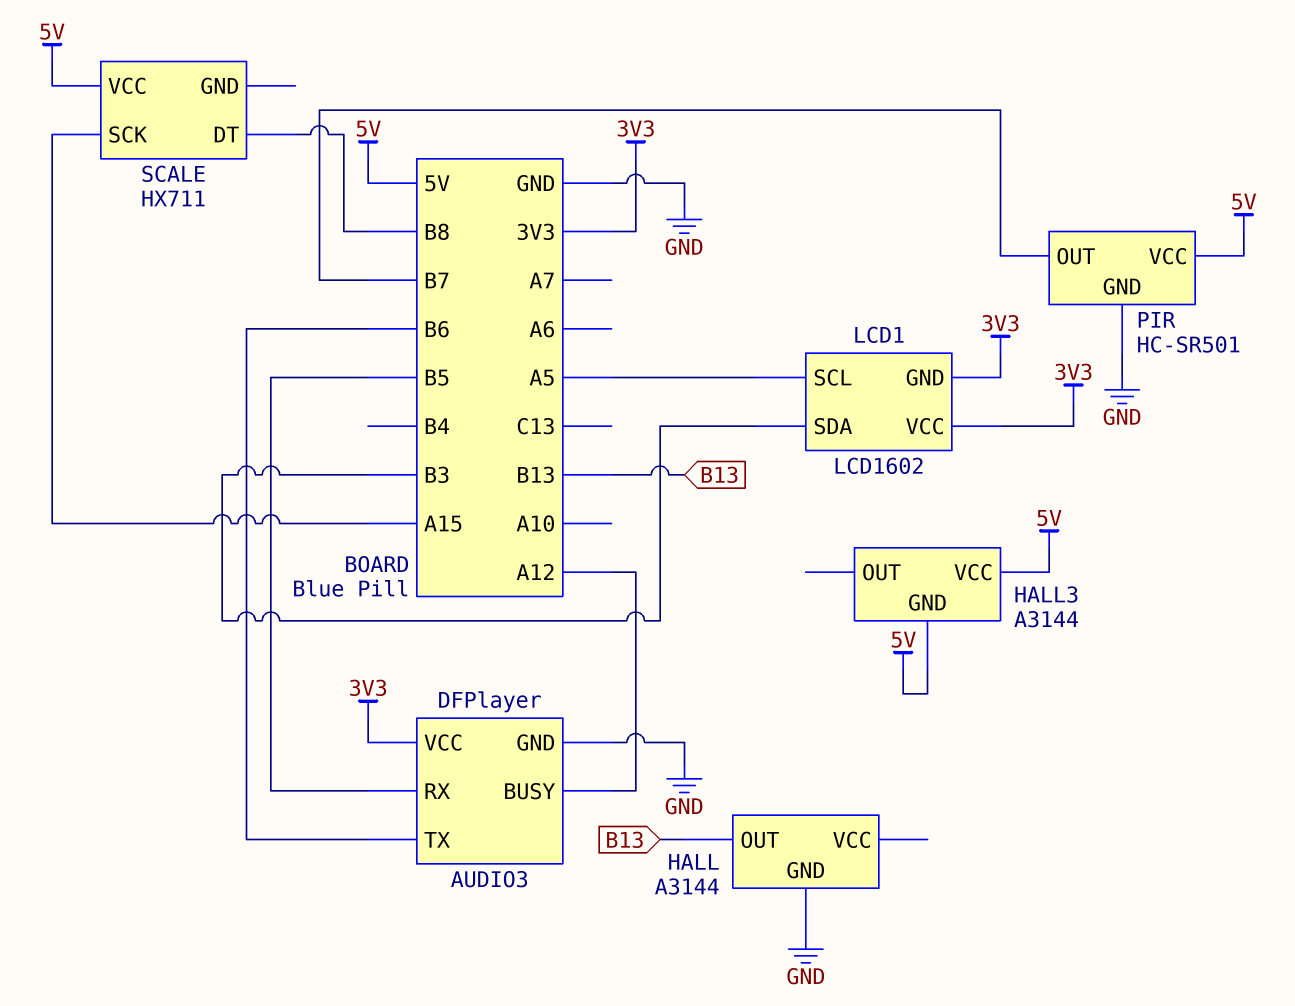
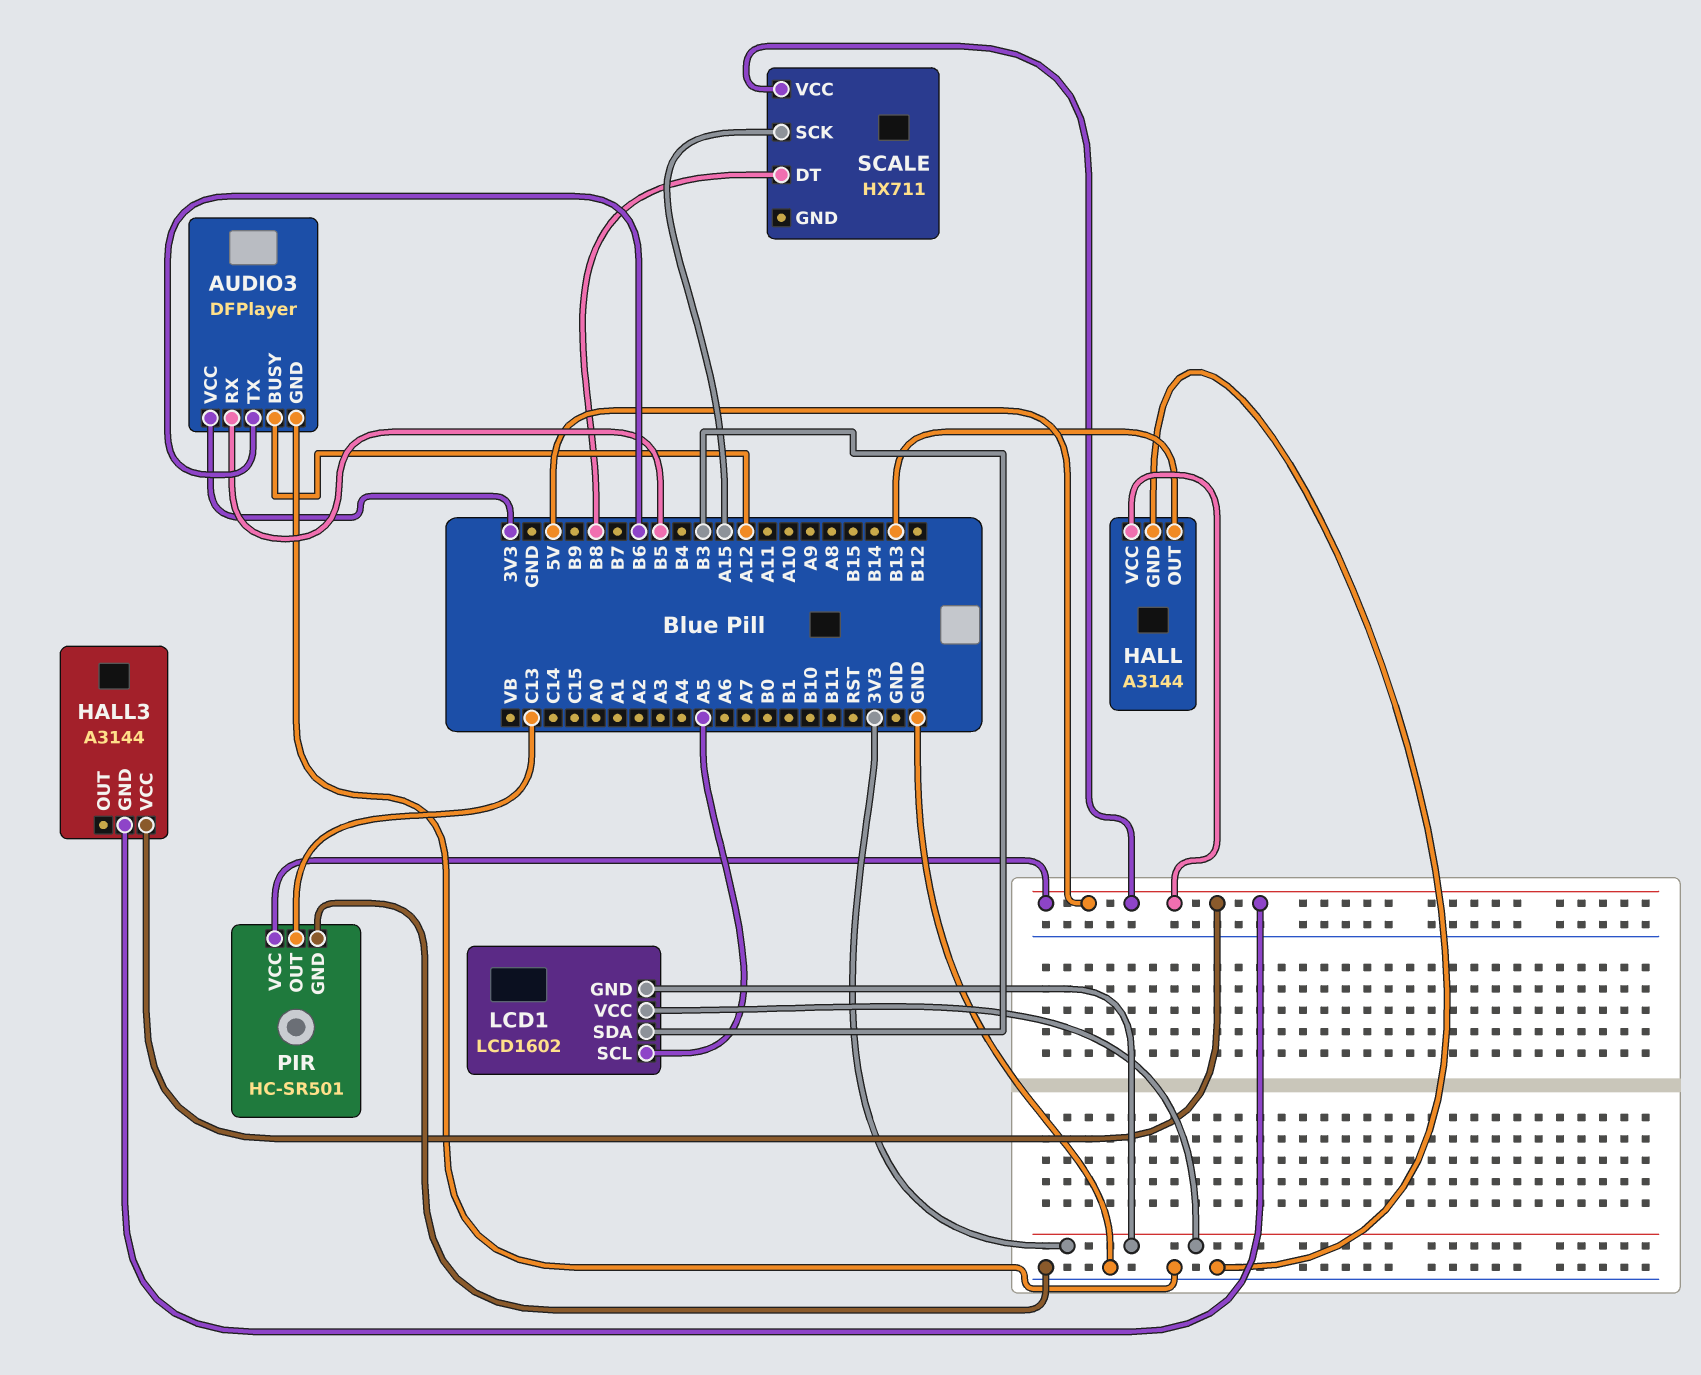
HALL pin VCC: none -> 5V
PIR pin OUT: B7 -> C13

